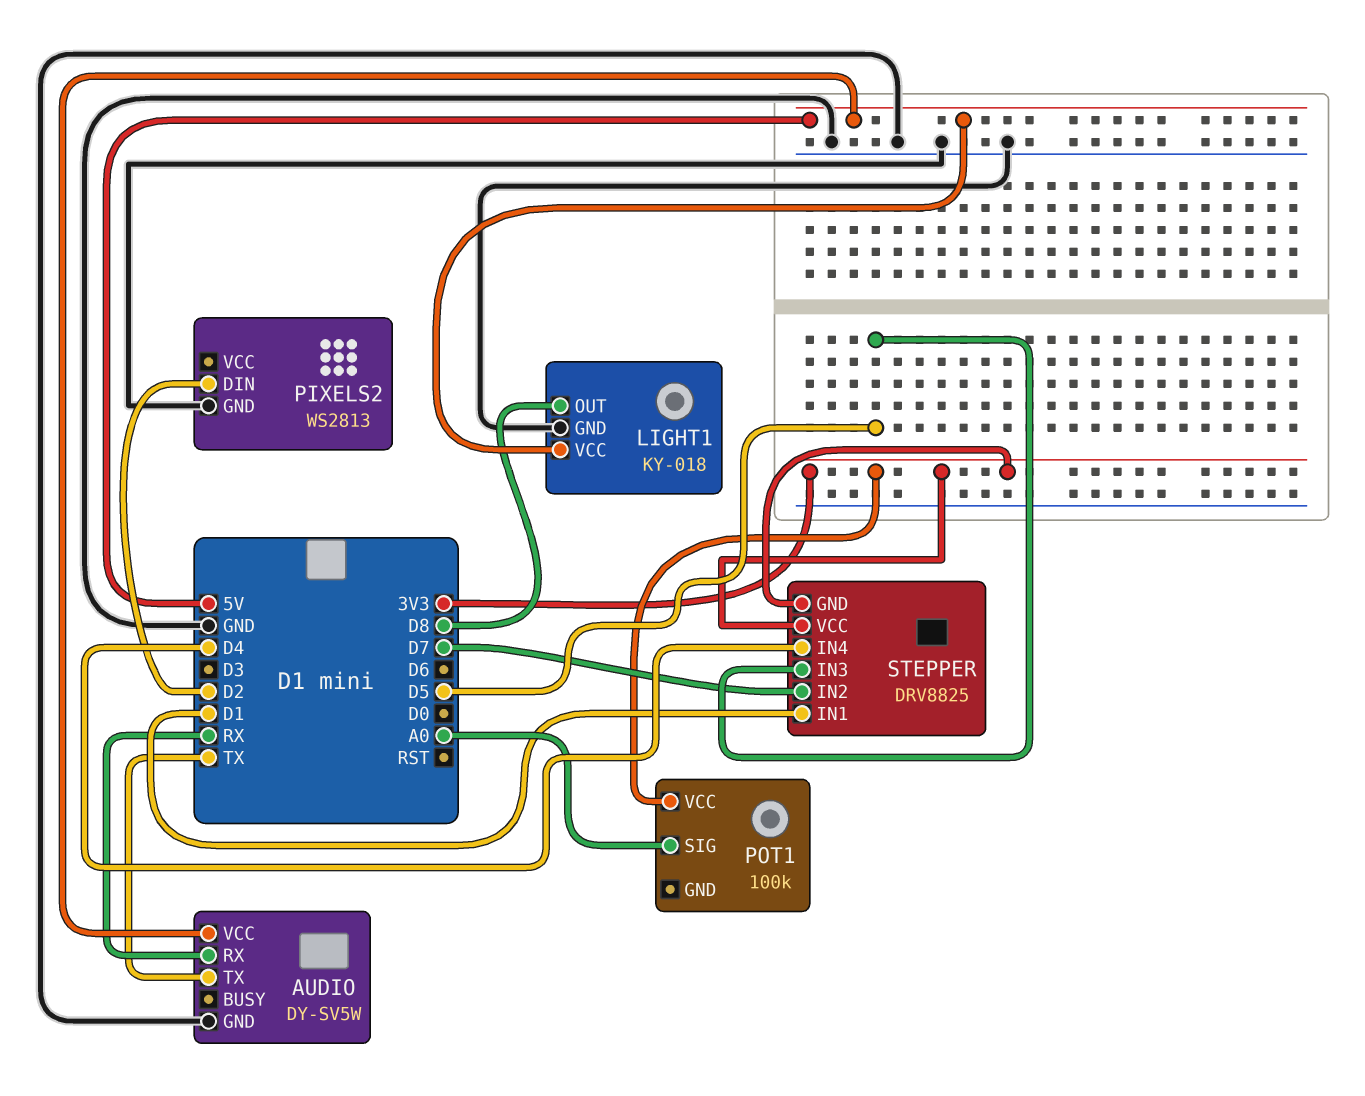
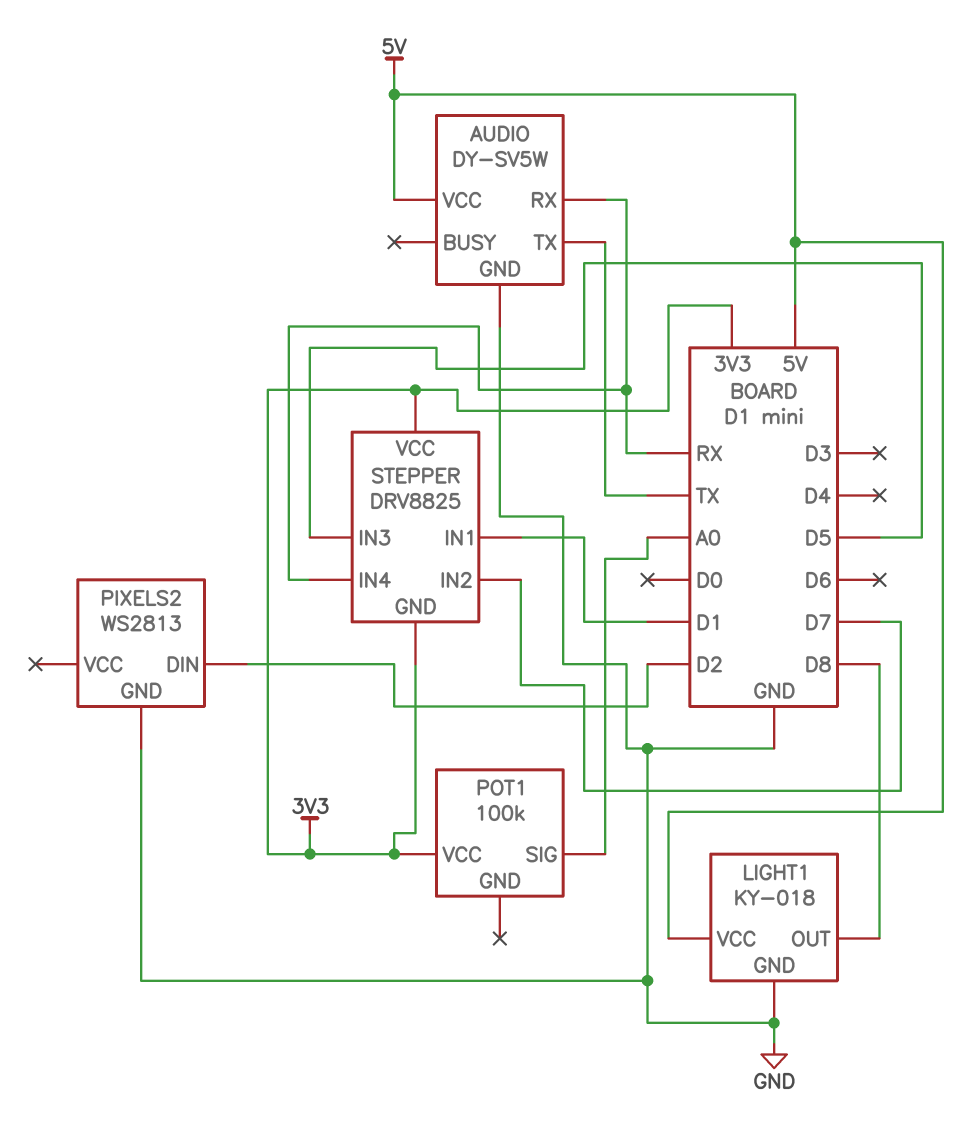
STEPPER pin IN4: D4 -> RX

